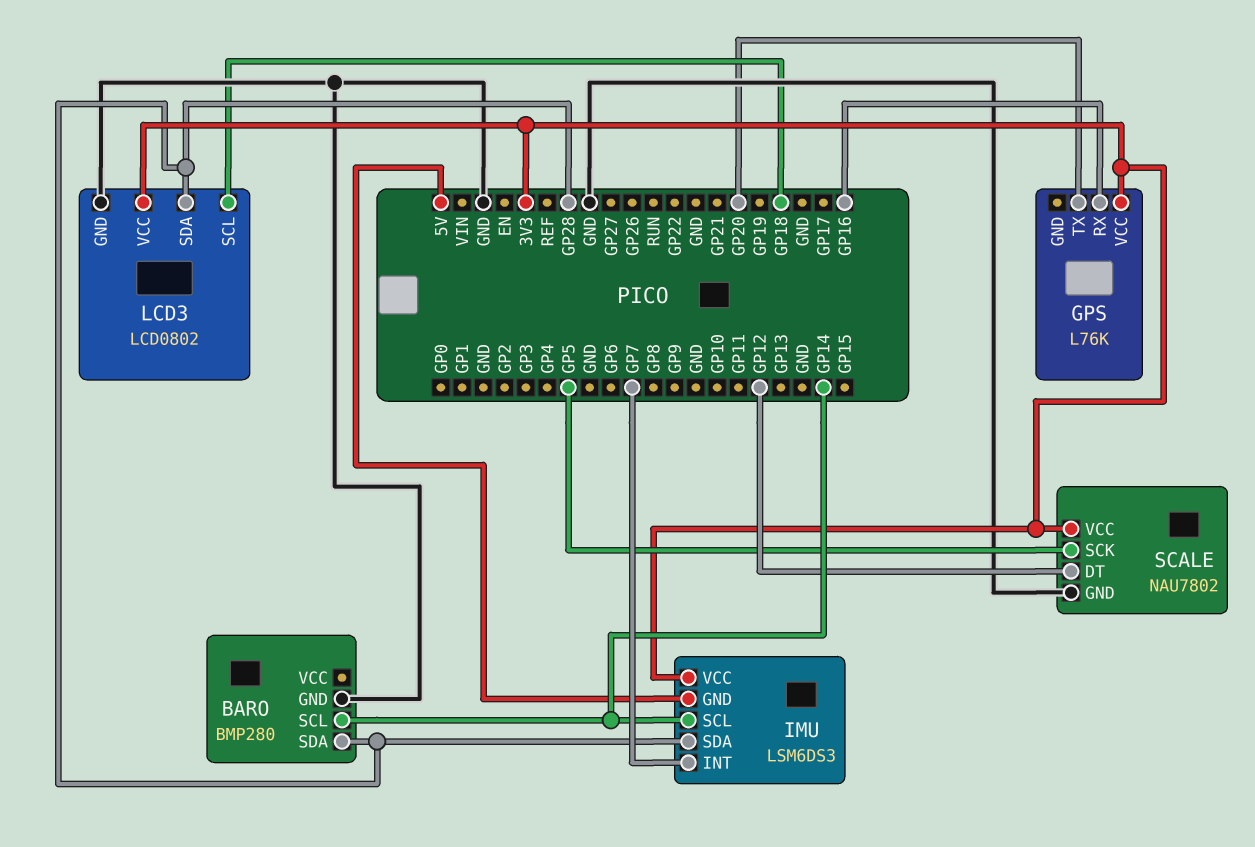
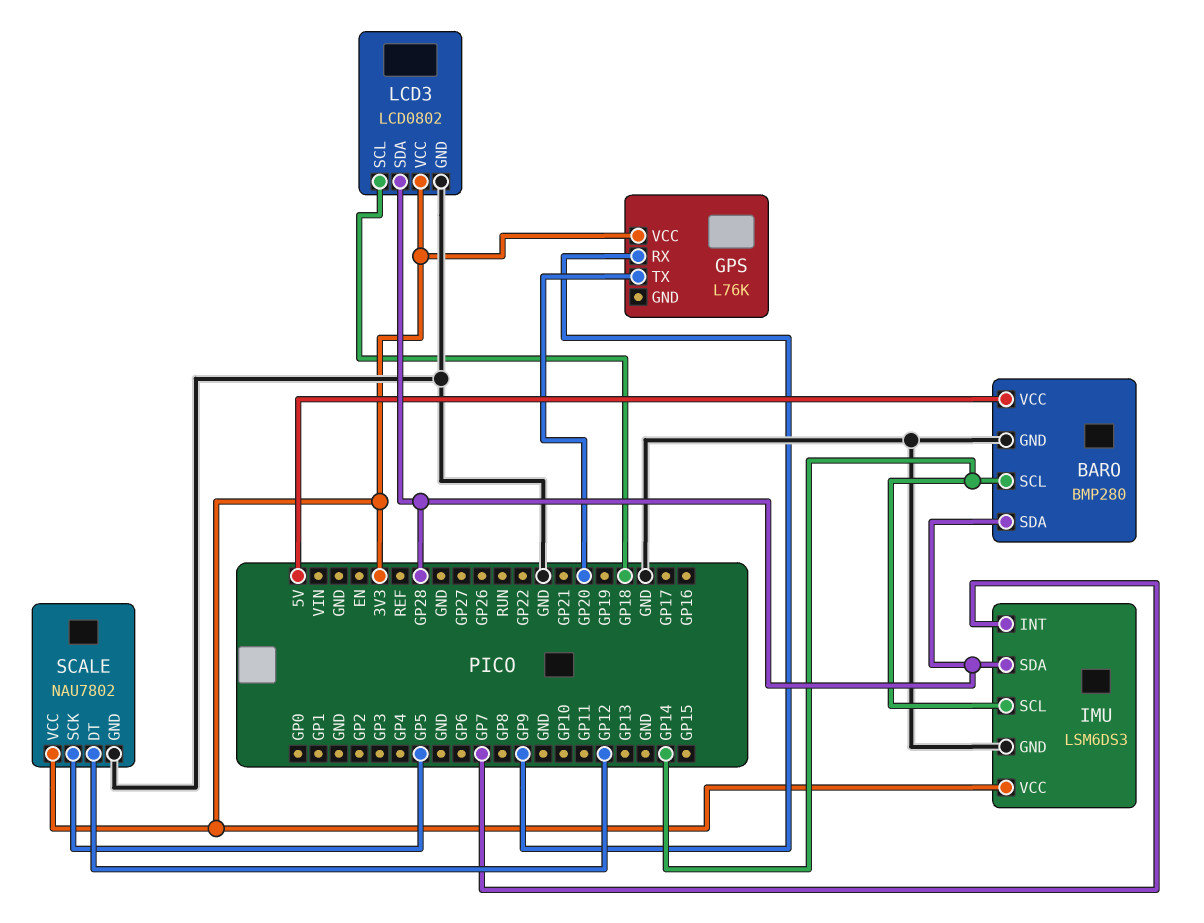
BARO pin VCC: none -> 5V
GPS pin RX: GP16 -> GP9
IMU pin GND: 5V -> GND

